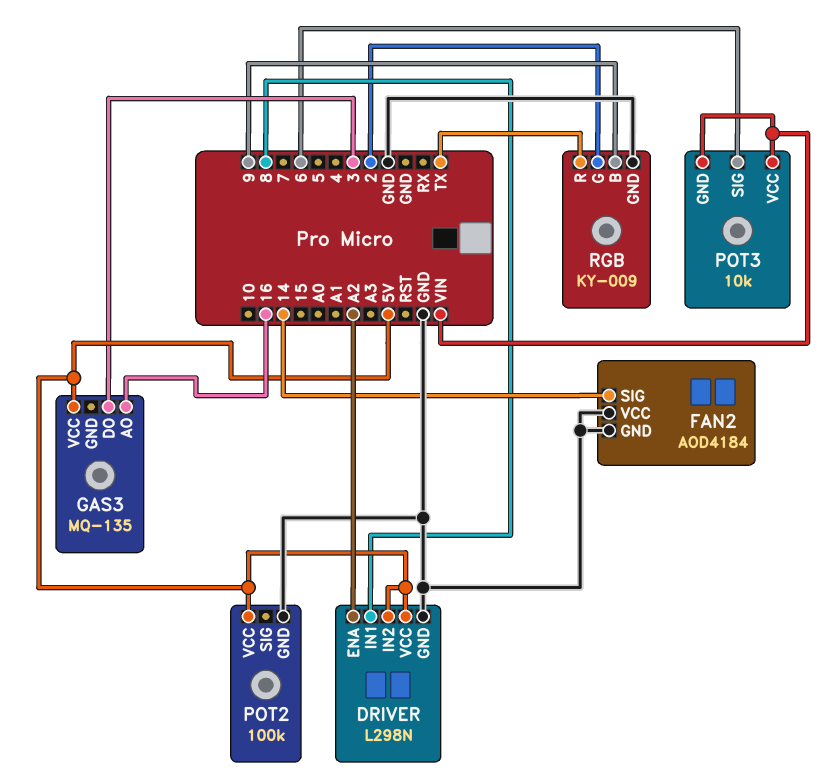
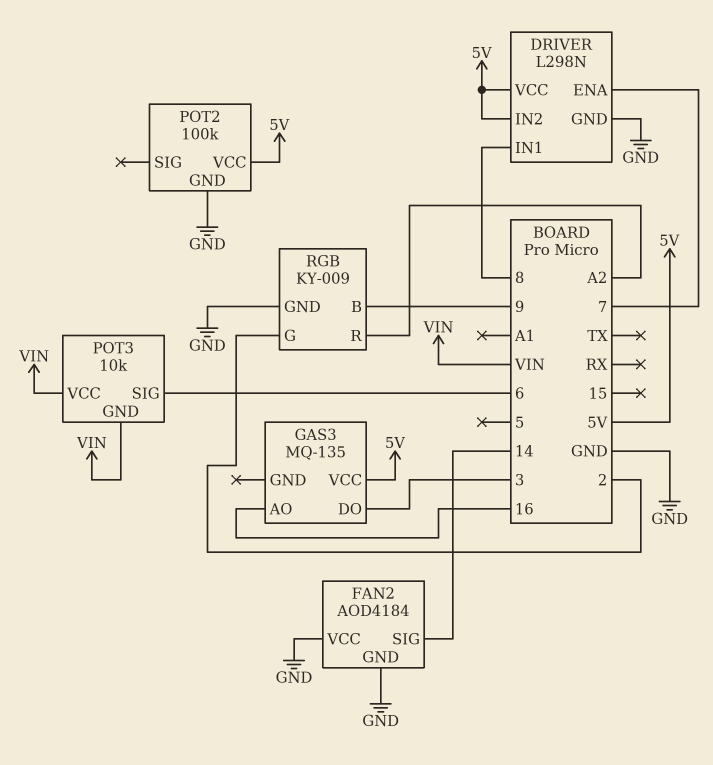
DRIVER pin ENA: A2 -> 7
RGB pin R: TX -> A2

